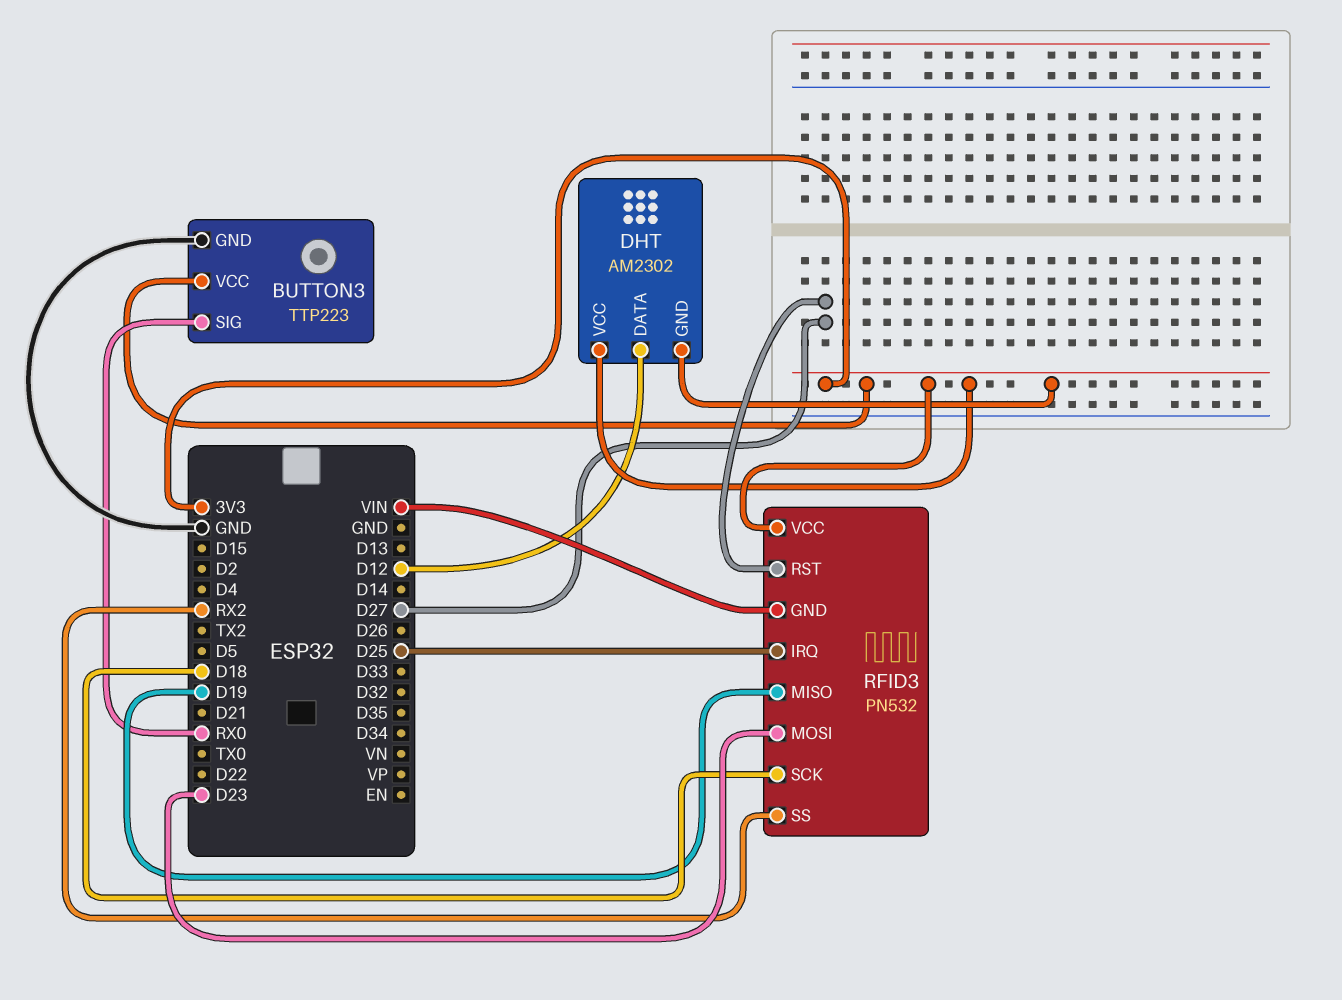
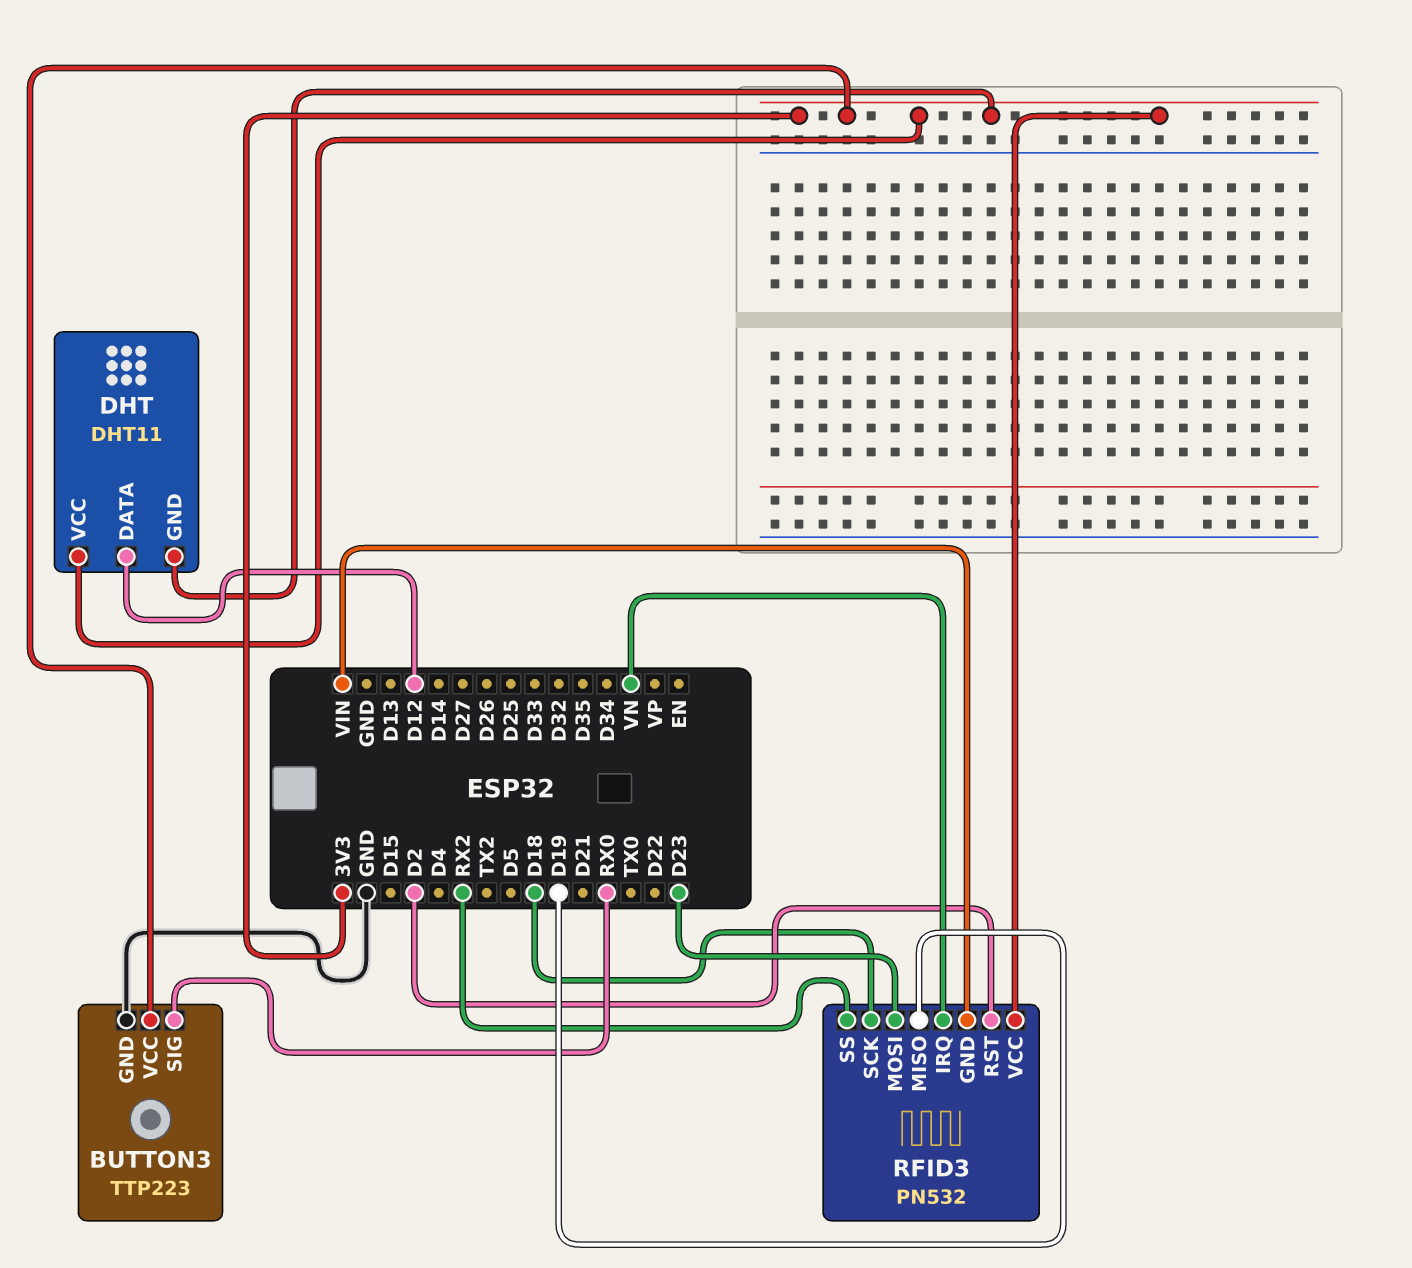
DHT: AM2302 -> DHT11
RFID3 pin IRQ: D25 -> VN
RFID3 pin RST: D27 -> D2

